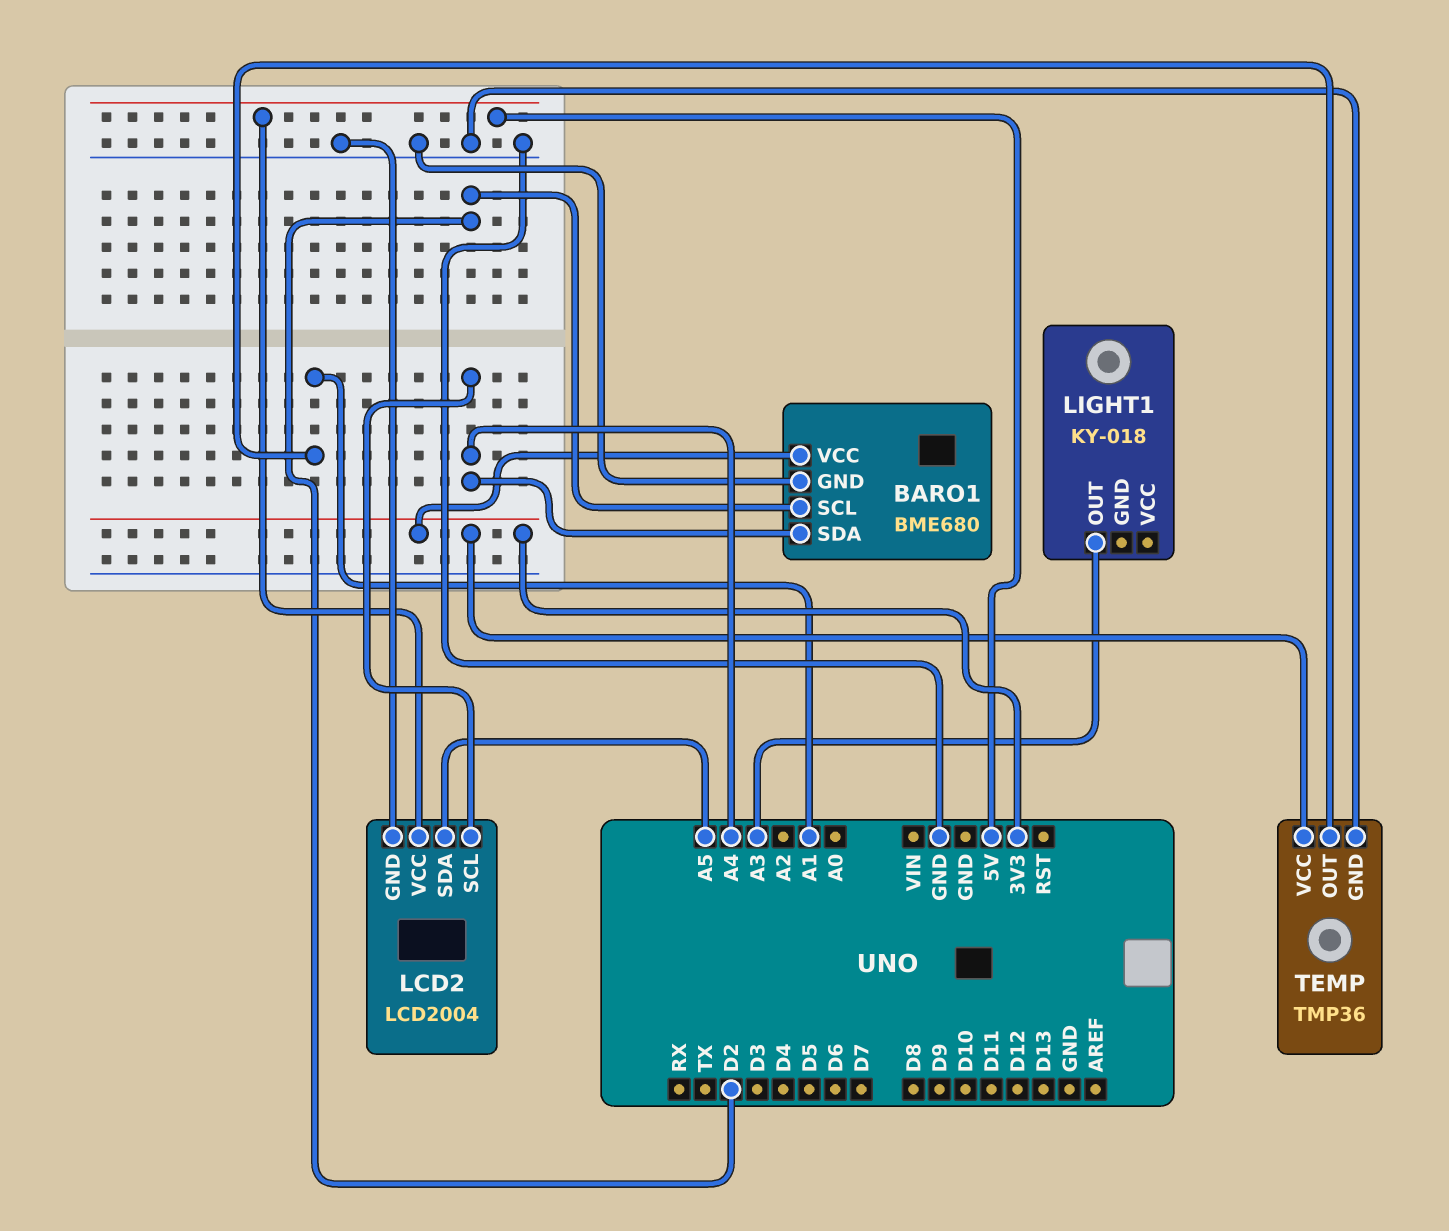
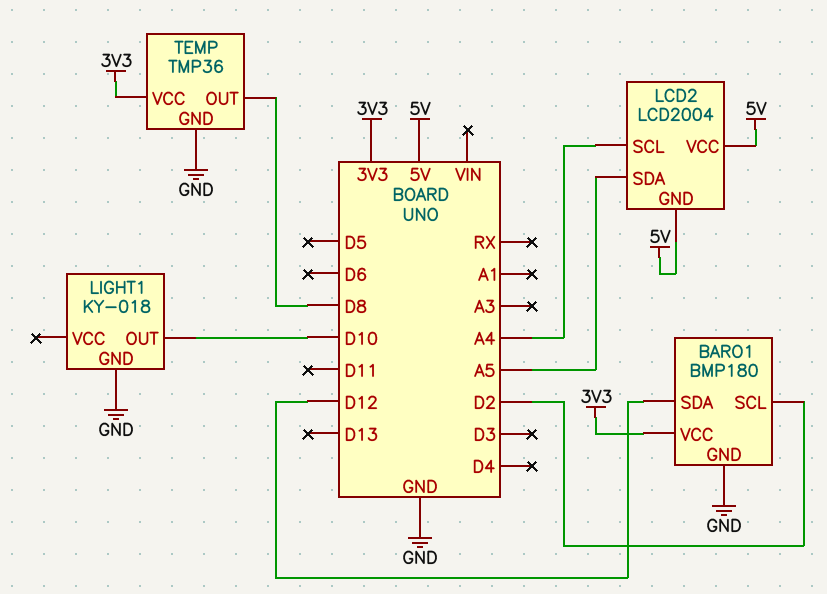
BARO1: BME680 -> BMP180
BARO1 pin SDA: A4 -> D12
LCD2 pin GND: GND -> 5V
LIGHT1 pin GND: none -> GND
LIGHT1 pin OUT: A3 -> D10
TEMP pin OUT: A1 -> D8

